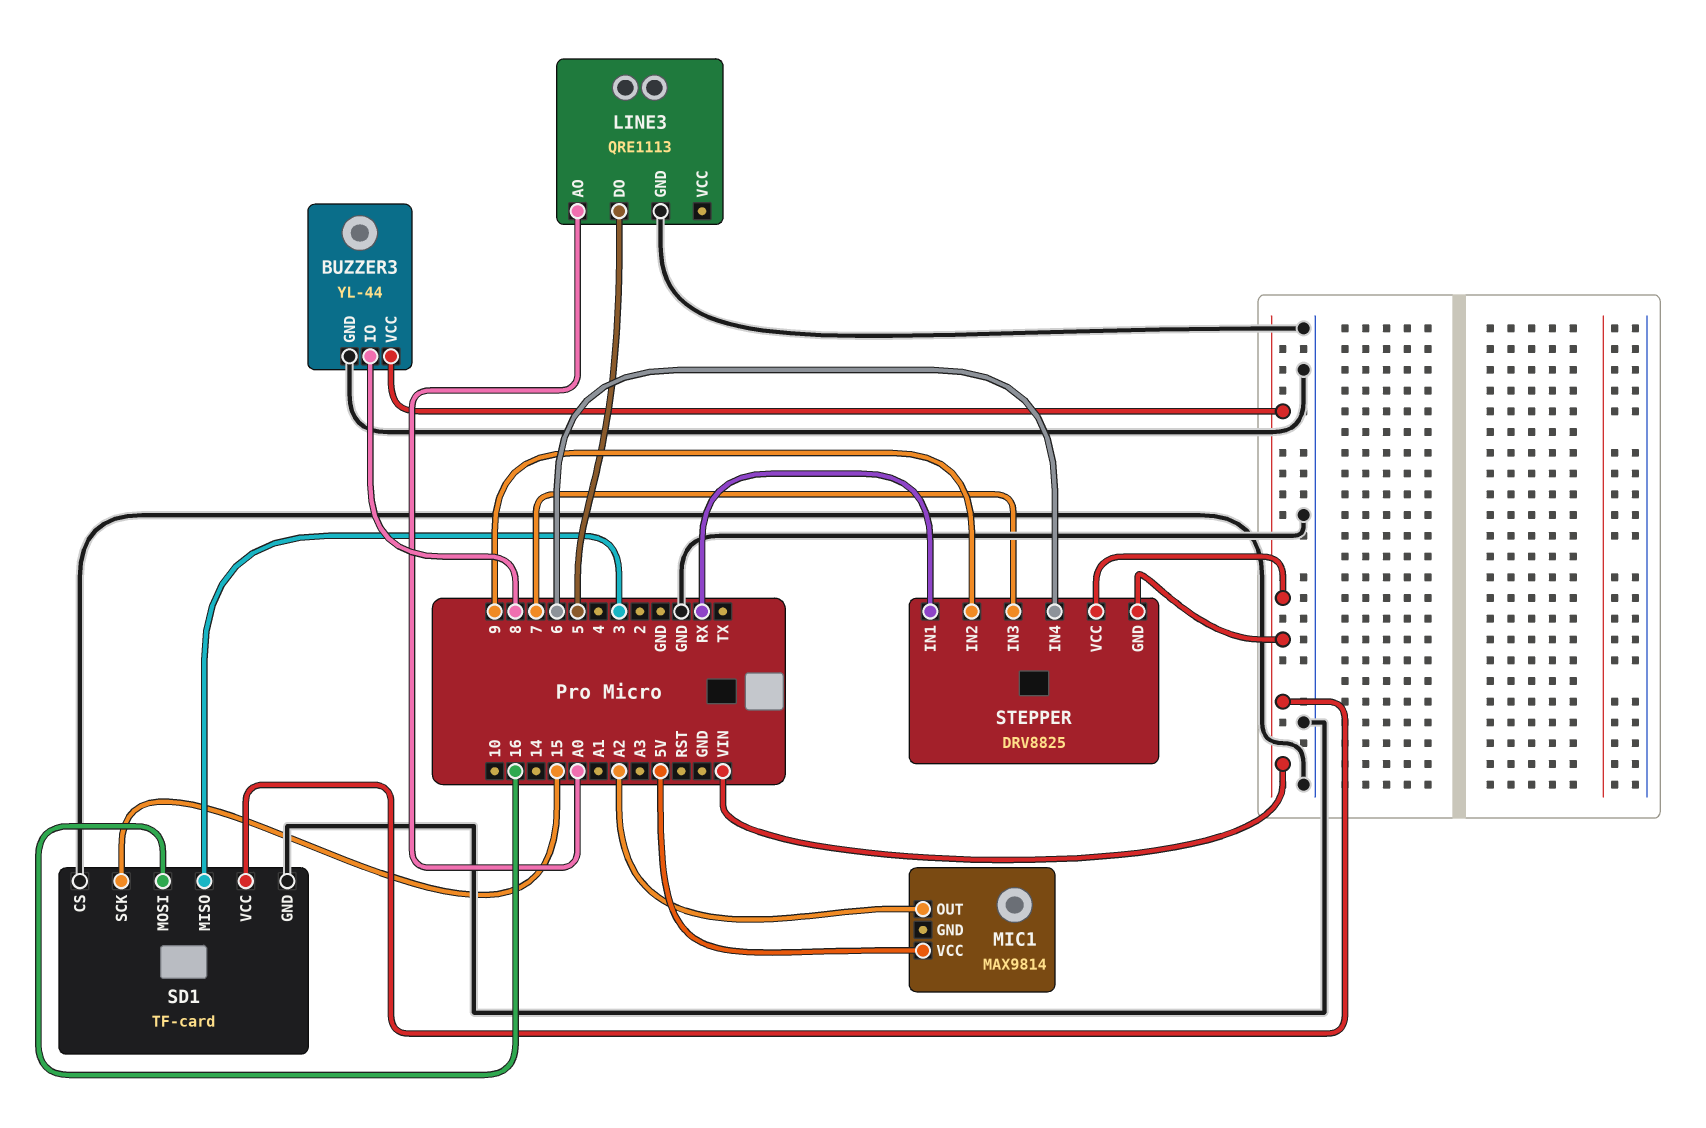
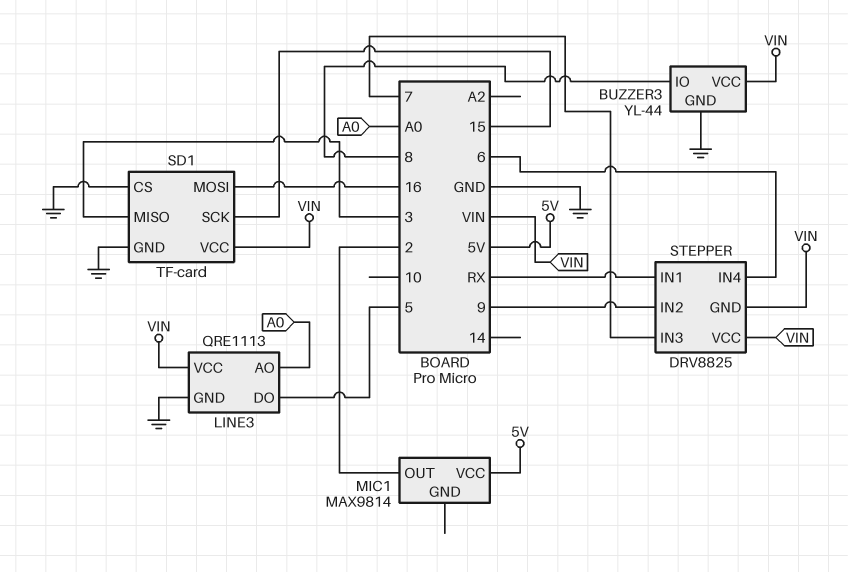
LINE3 pin VCC: none -> VIN
MIC1 pin OUT: A2 -> 2

